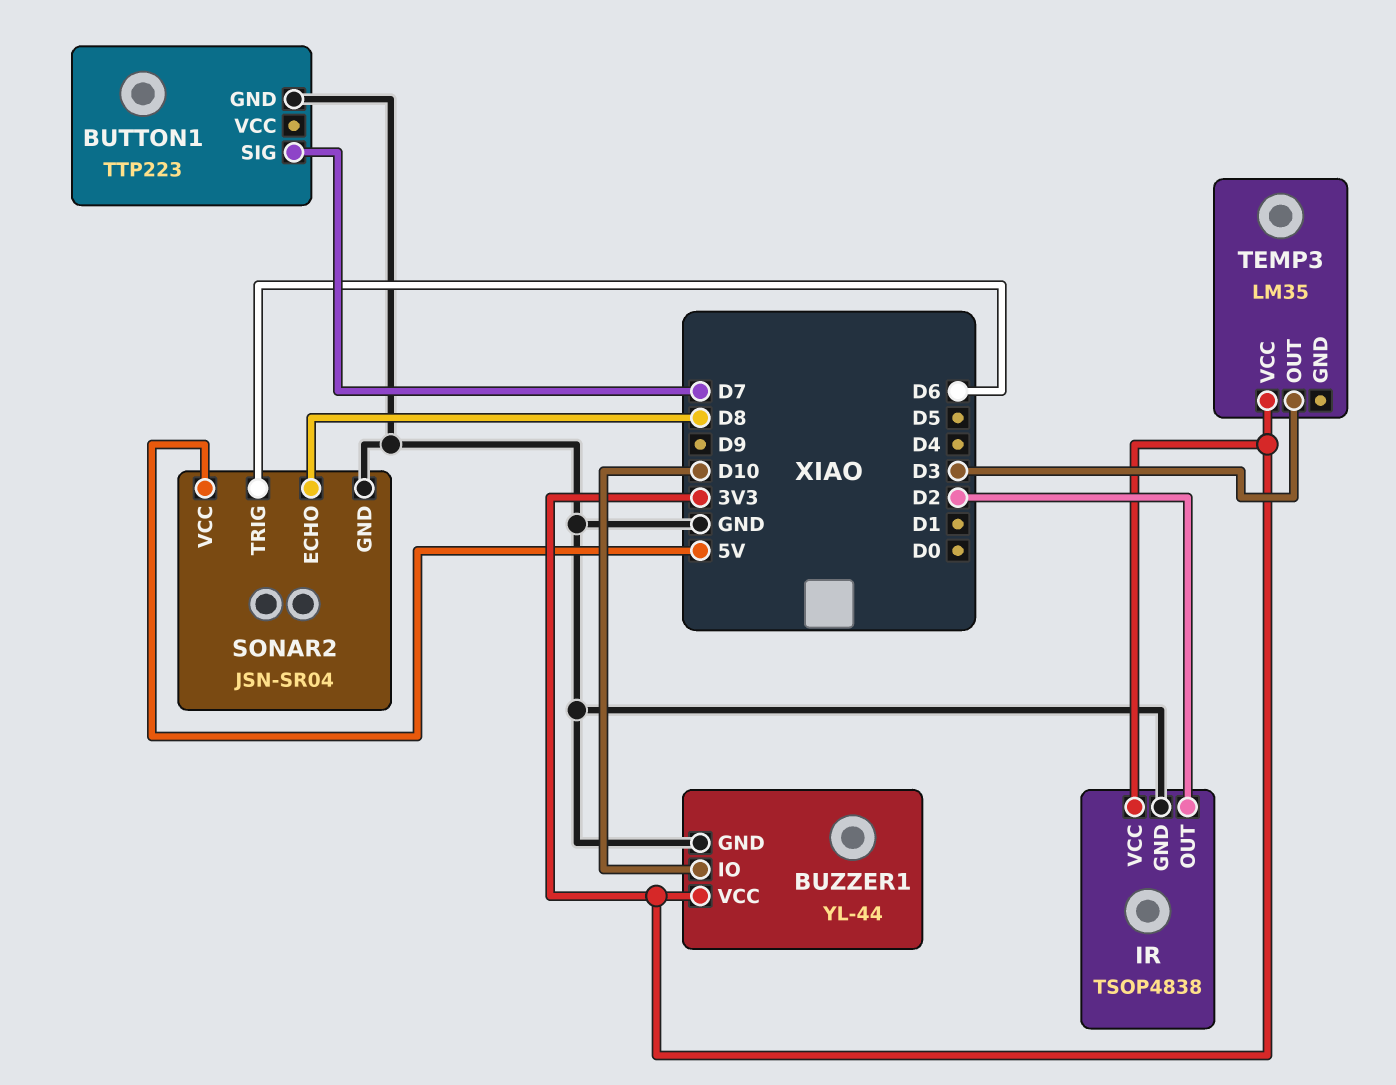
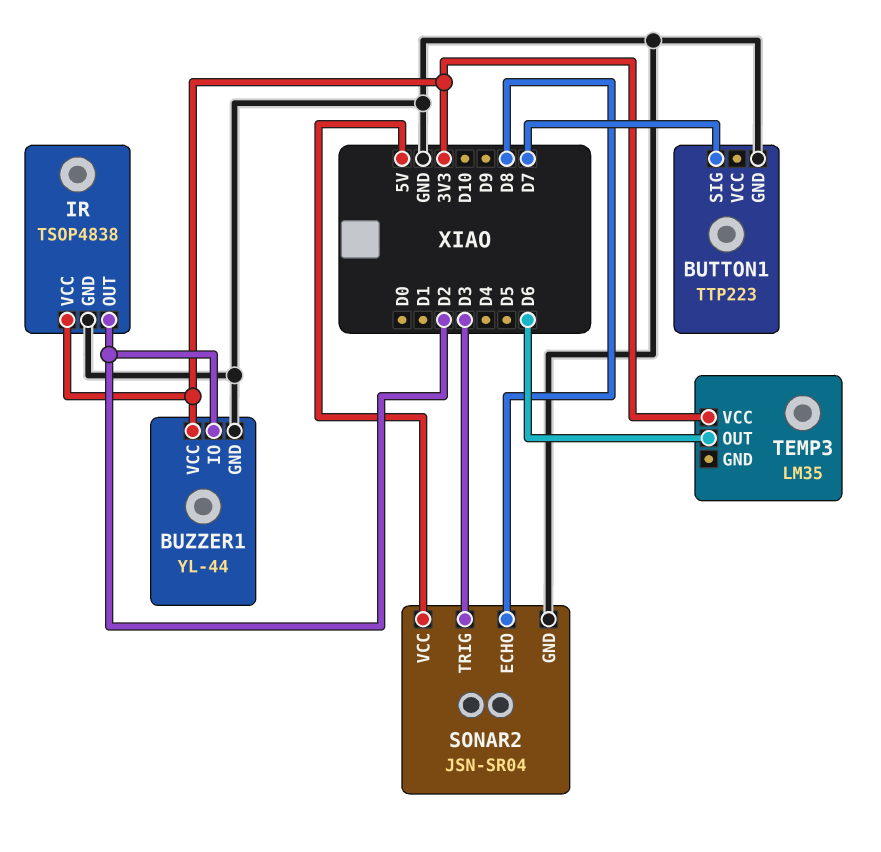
BUZZER1 pin IO: D10 -> D2
SONAR2 pin TRIG: D6 -> D3
TEMP3 pin OUT: D3 -> D6

